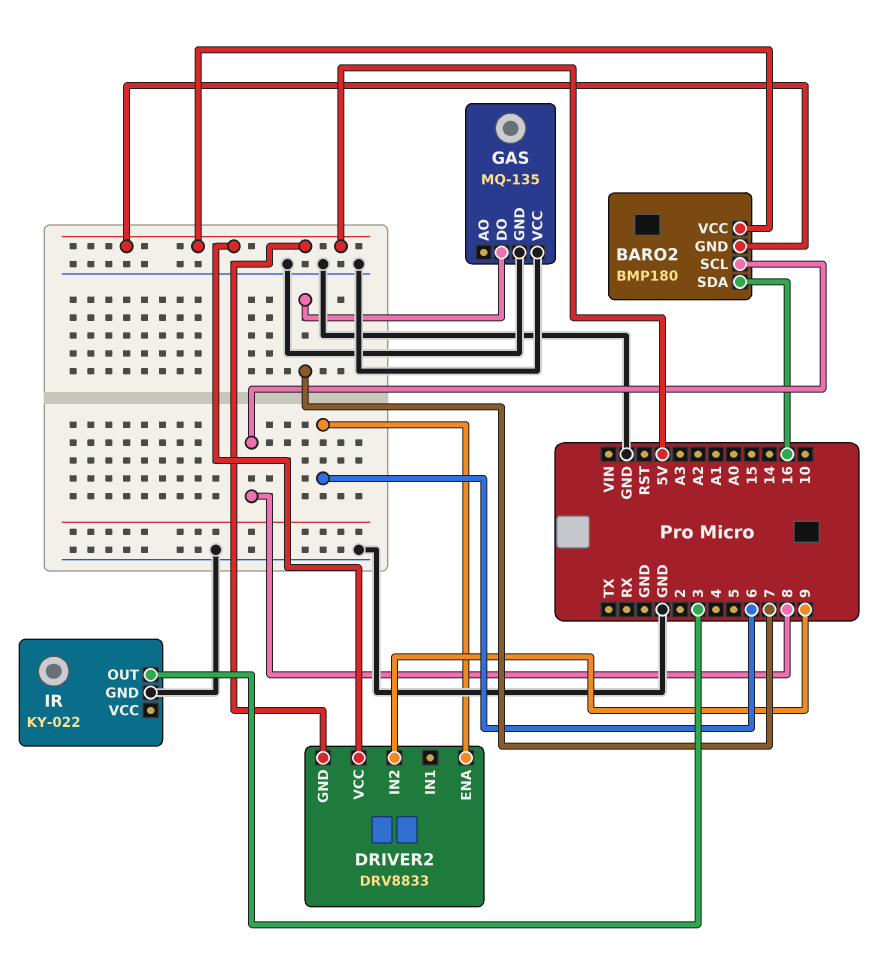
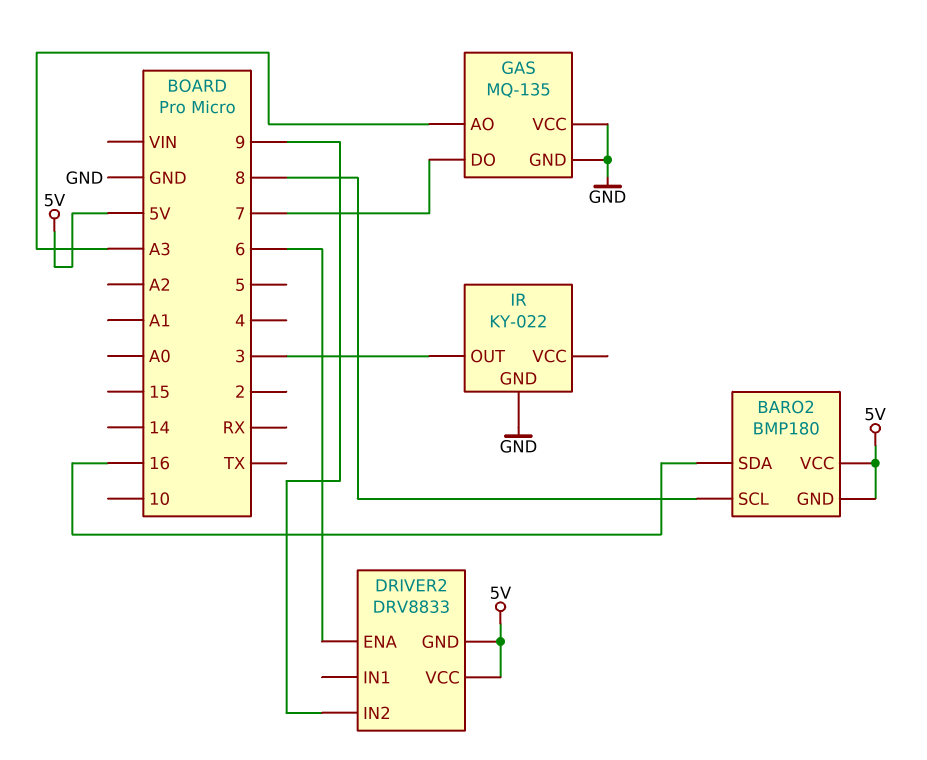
GAS pin AO: none -> A3

